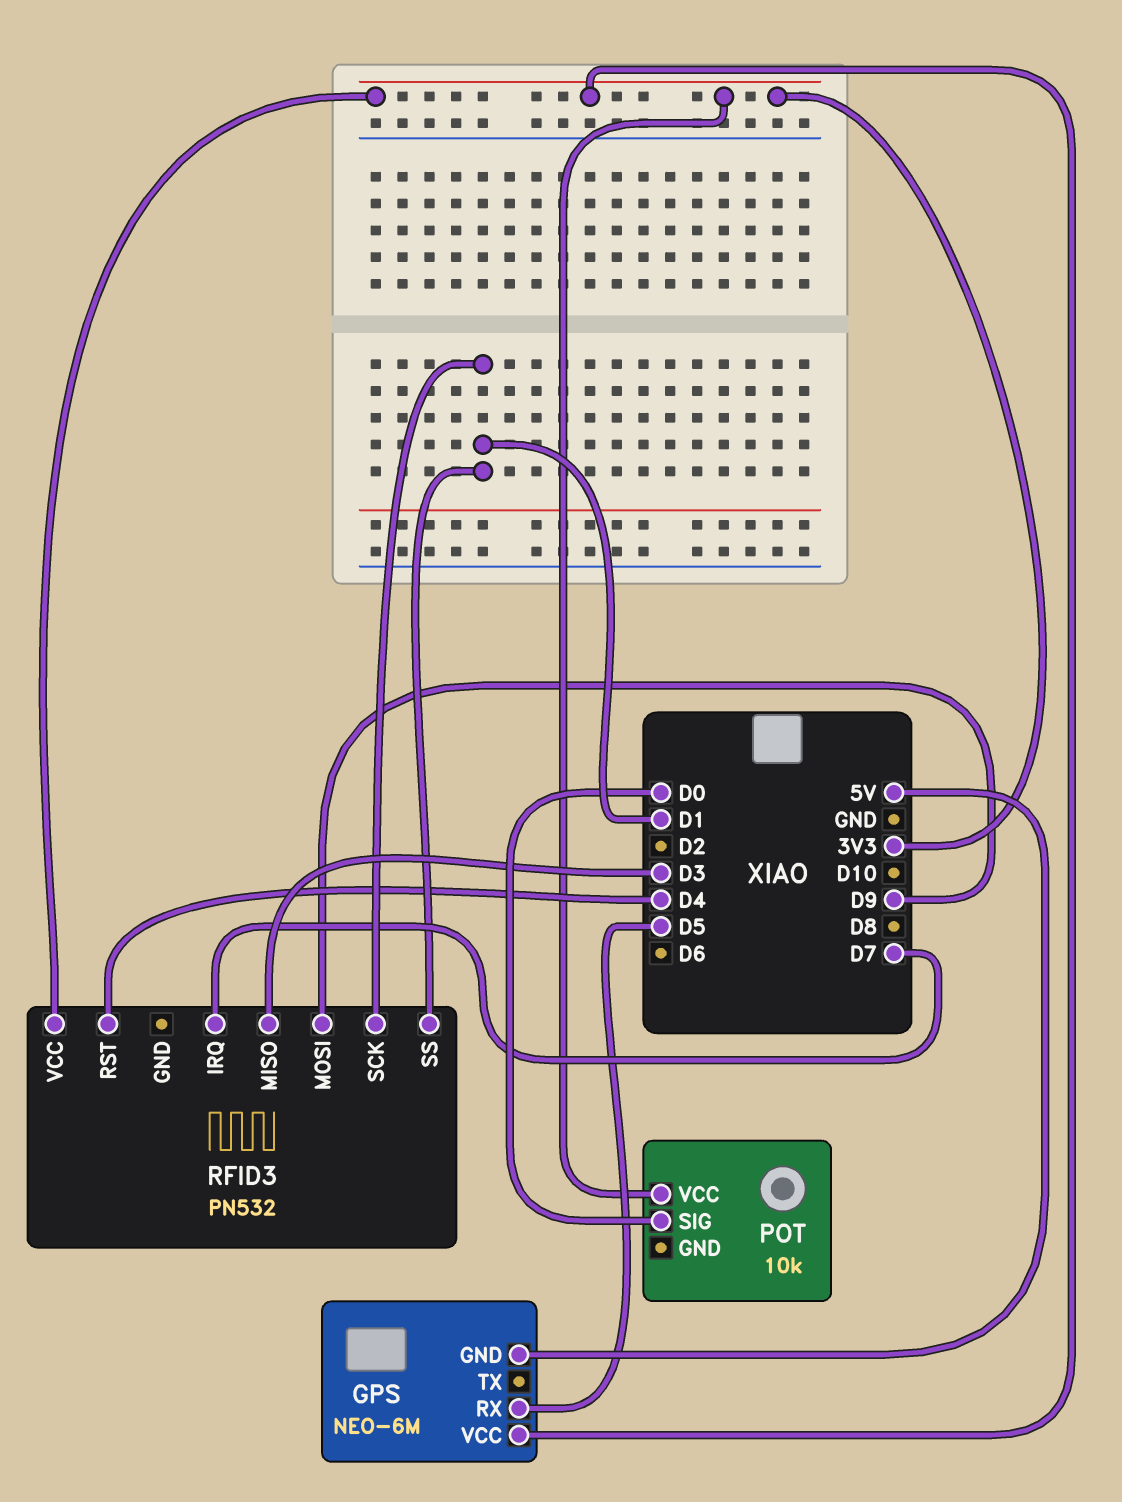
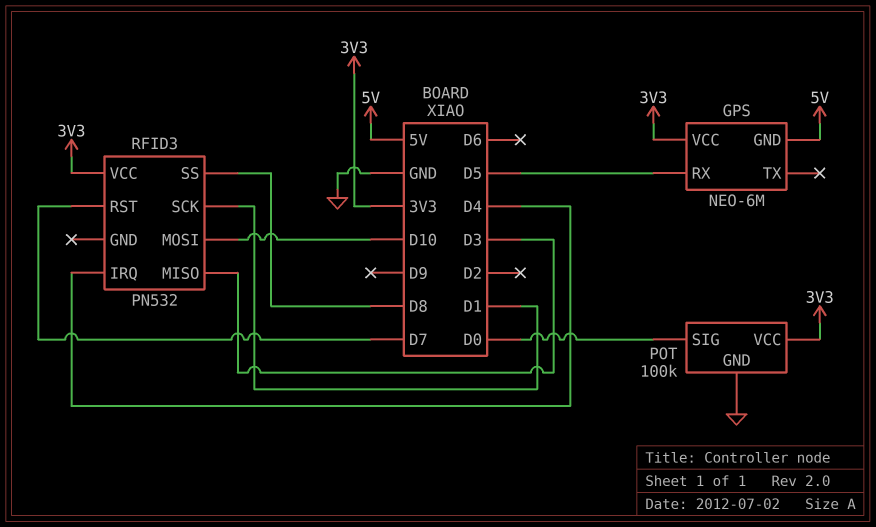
POT: 10k -> 100k
POT pin GND: none -> GND
RFID3 pin IRQ: D7 -> D4
RFID3 pin MOSI: D9 -> D10
RFID3 pin RST: D4 -> D7
RFID3 pin SS: D1 -> D8

